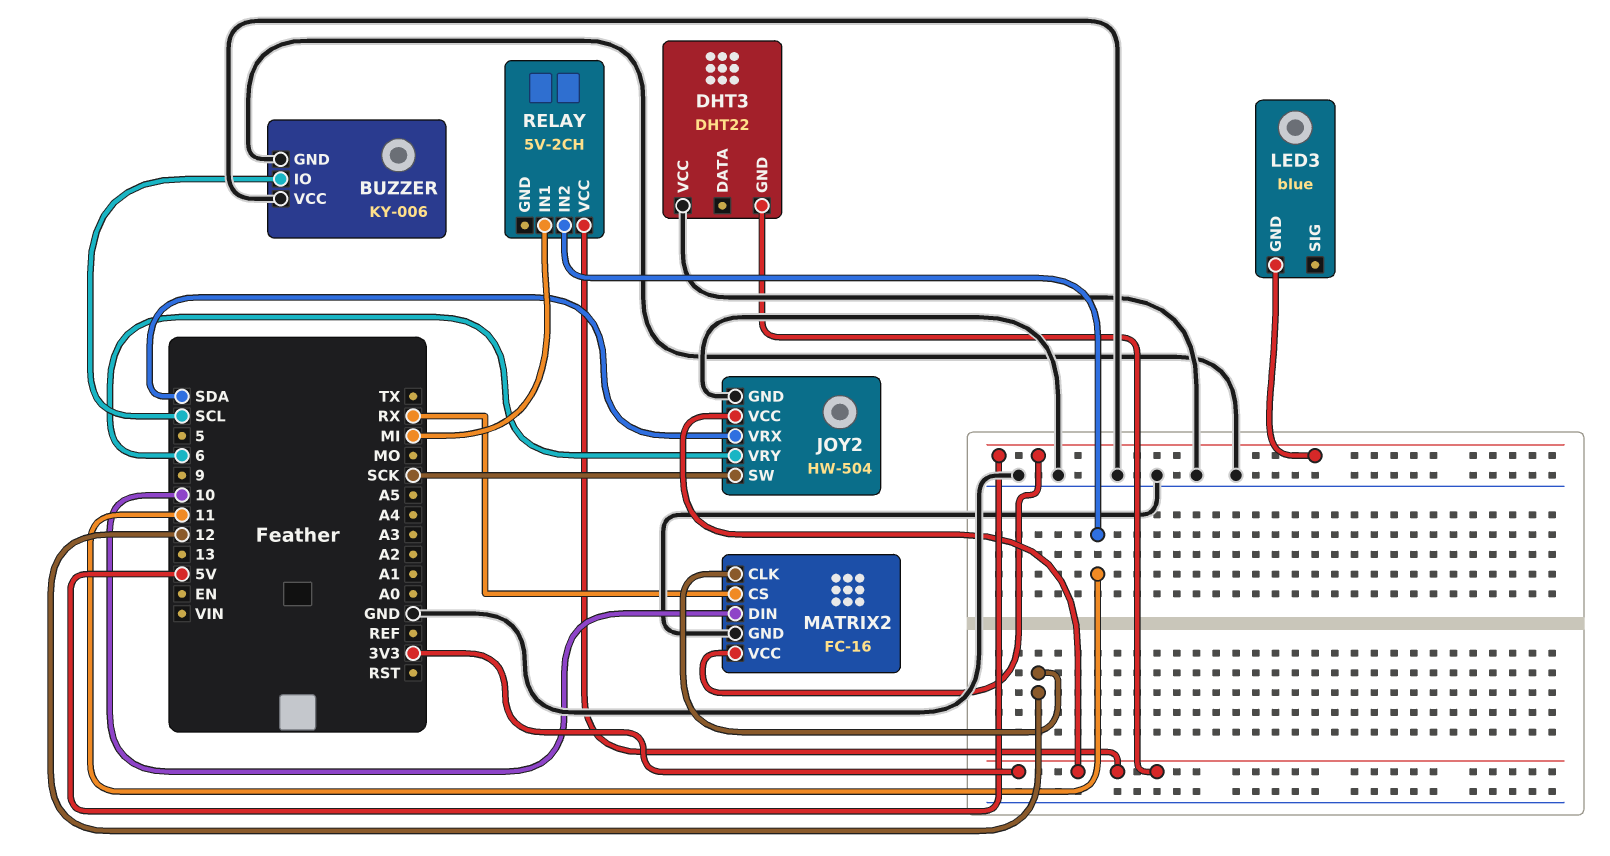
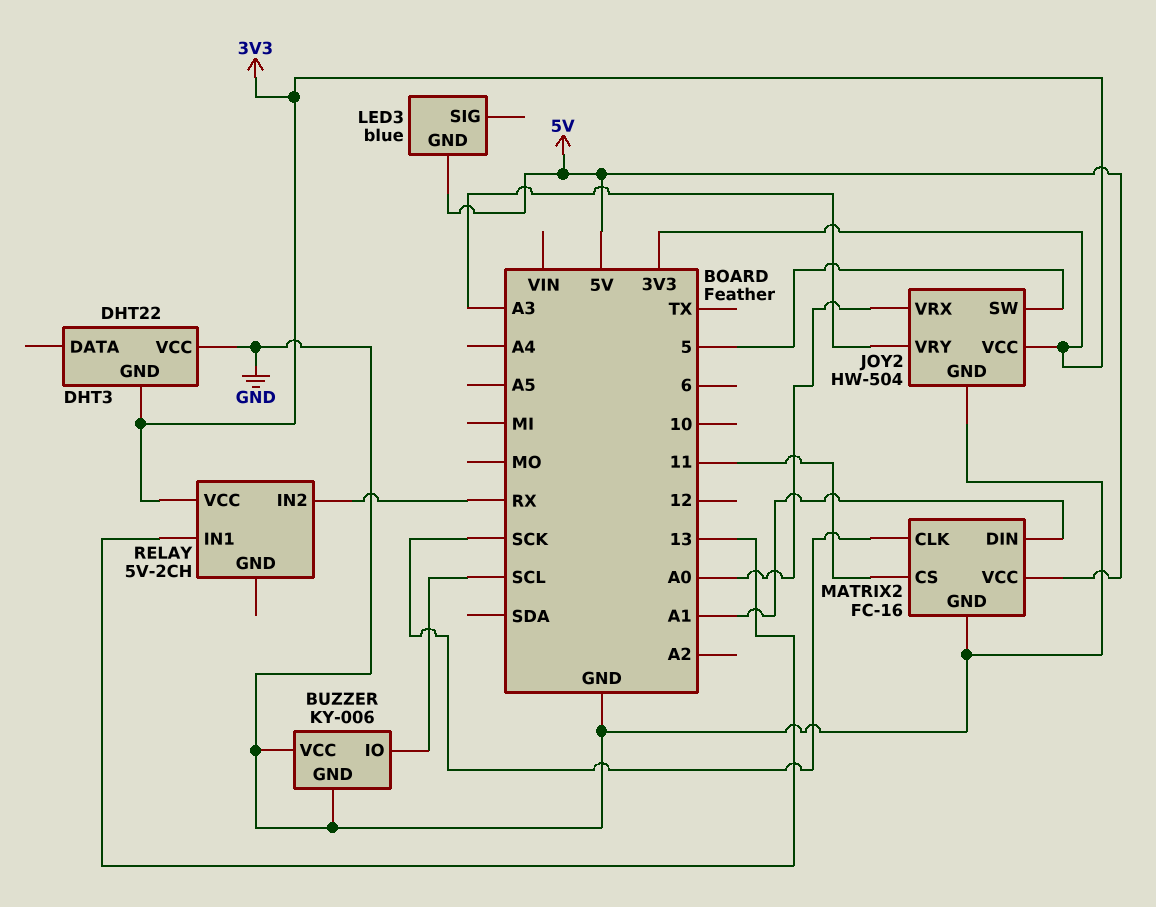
JOY2 pin SW: SCK -> 5
JOY2 pin VRX: SDA -> A0
JOY2 pin VRY: 6 -> A3
MATRIX2 pin CLK: 12 -> SCK
MATRIX2 pin CS: RX -> 11
MATRIX2 pin DIN: 10 -> A1
RELAY pin IN1: MI -> 13
RELAY pin IN2: 11 -> RX

